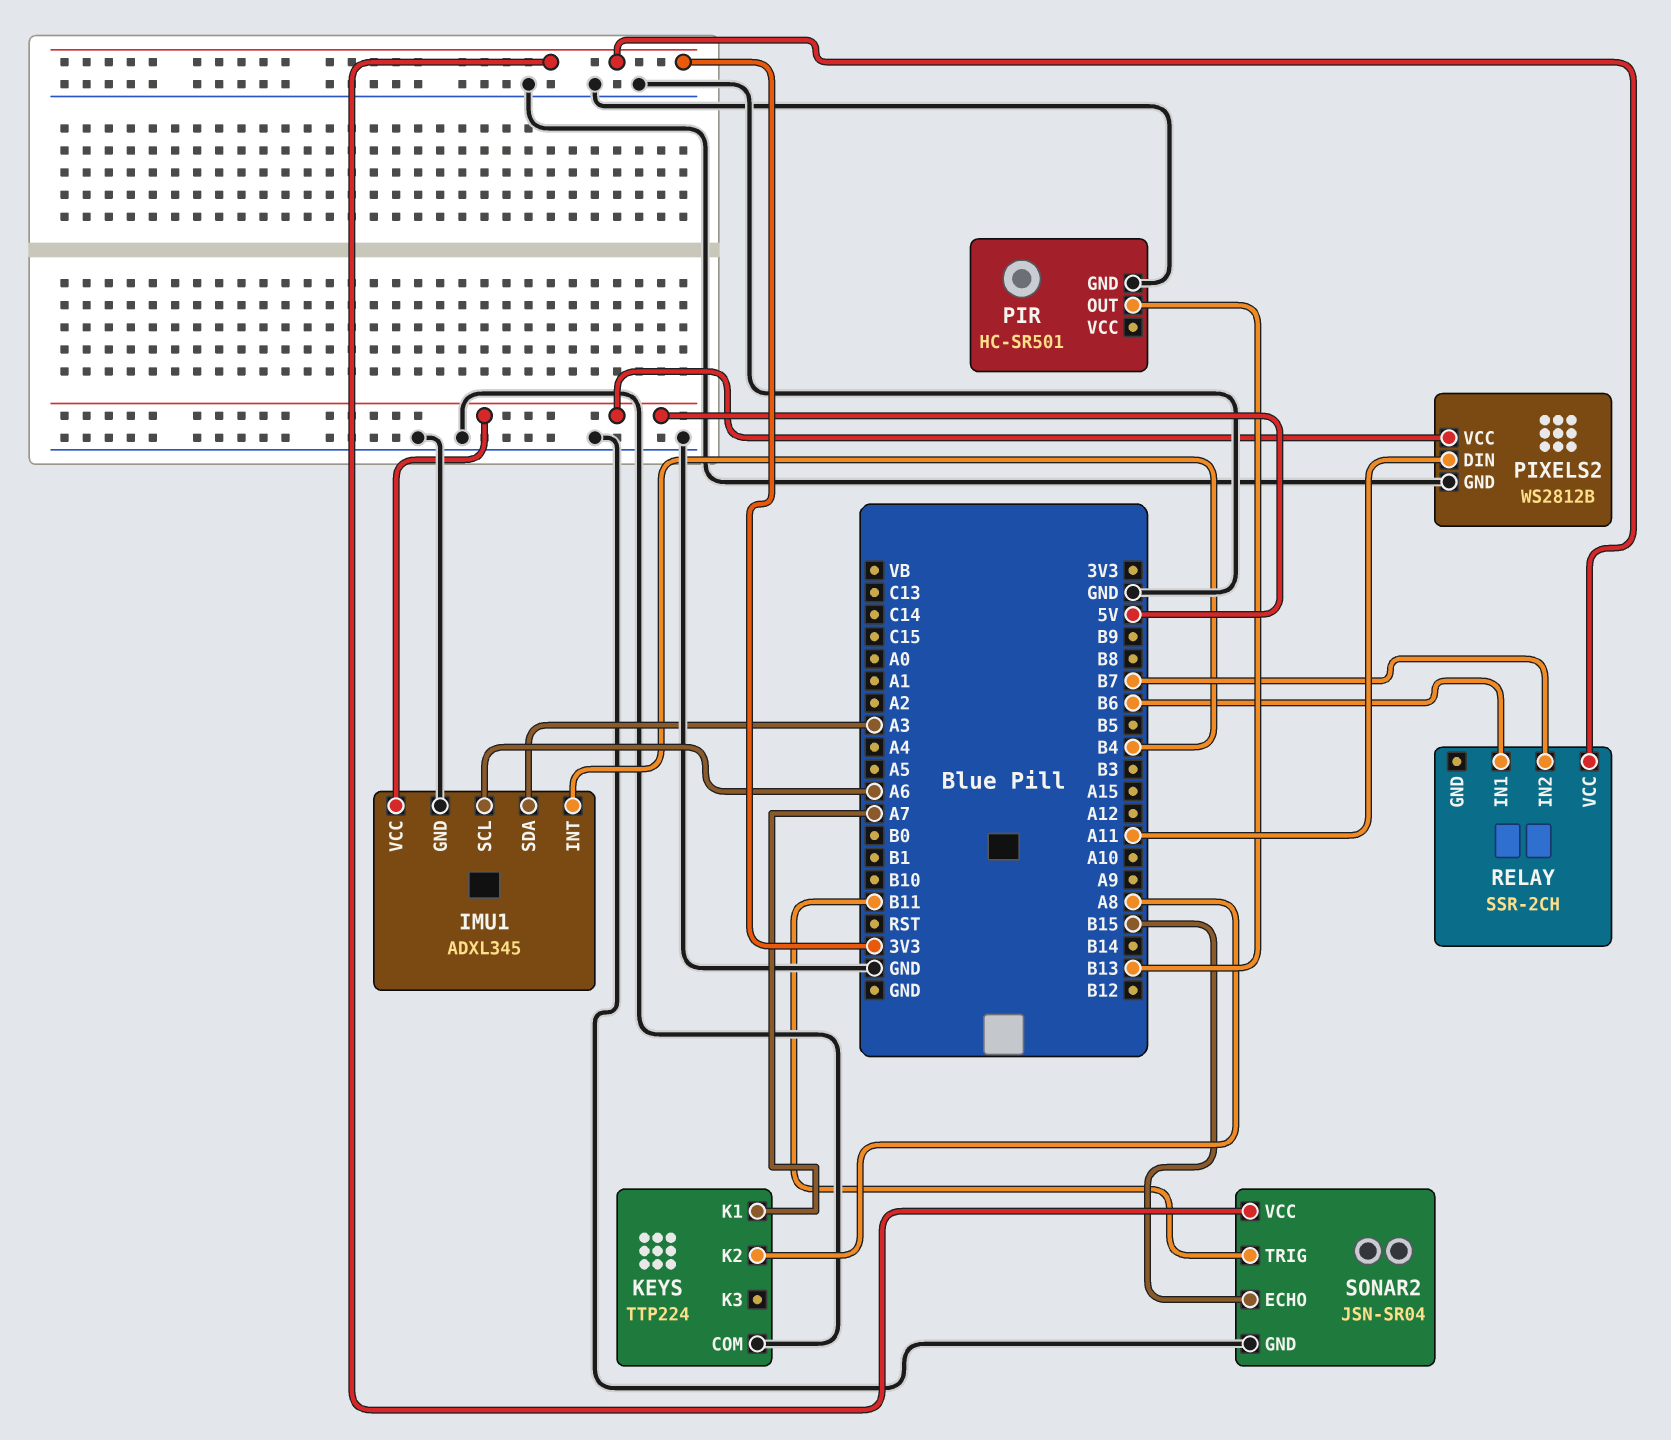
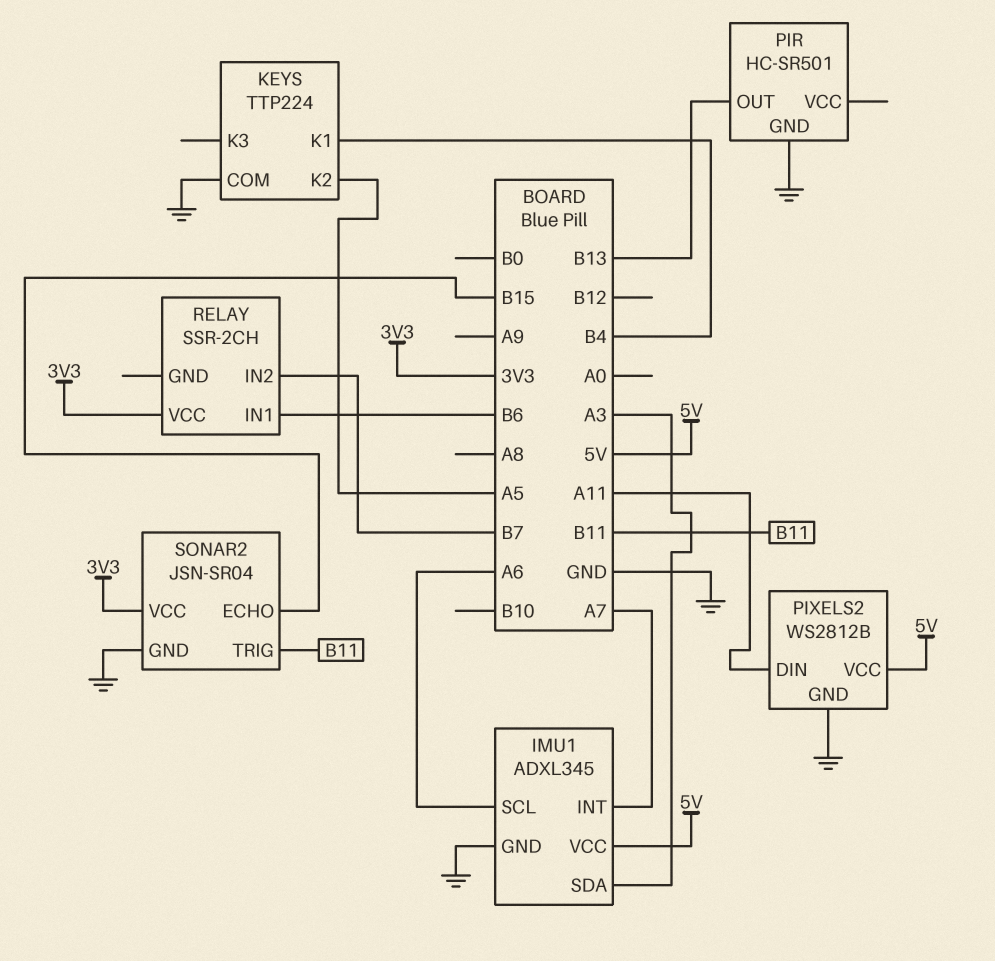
IMU1 pin INT: B4 -> A7
KEYS pin K1: A7 -> B4
KEYS pin K2: A8 -> A5

